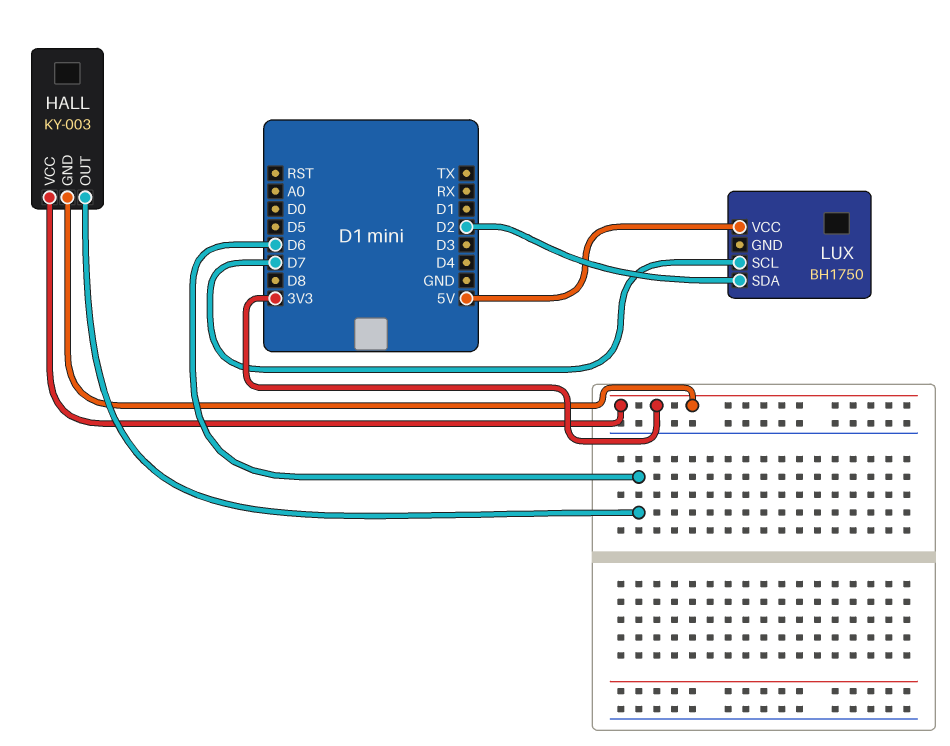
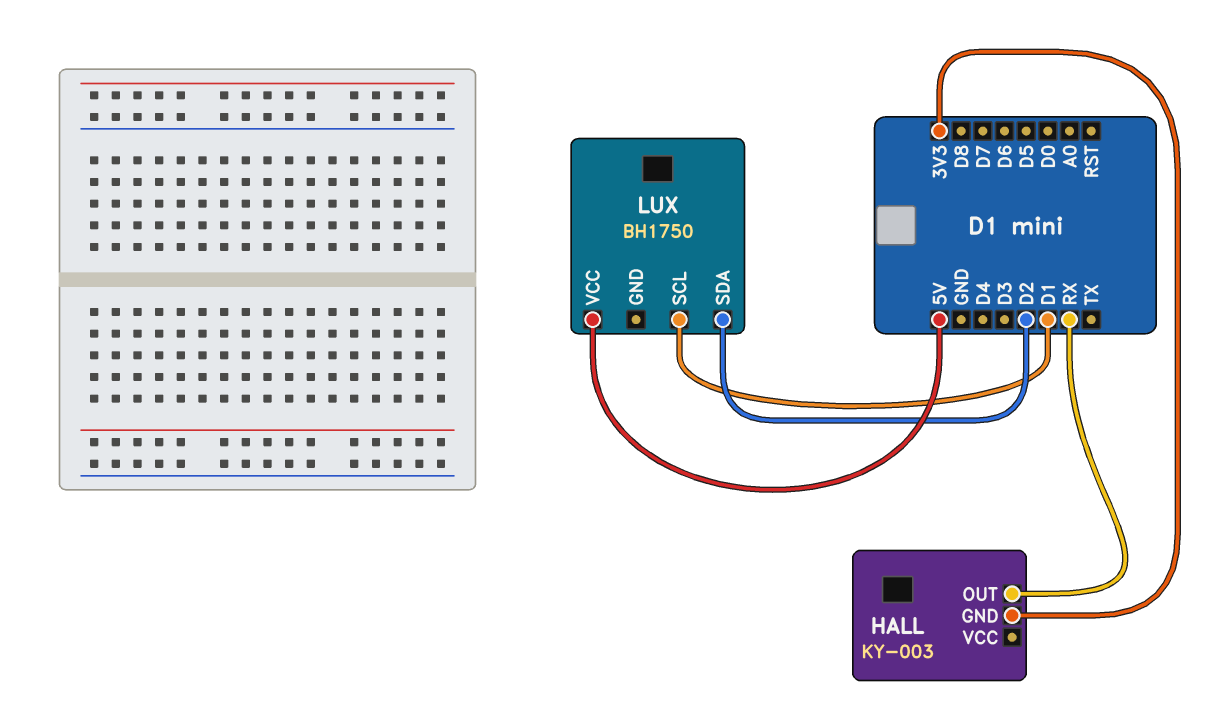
HALL pin OUT: D6 -> RX
HALL pin VCC: 3V3 -> none
LUX pin SCL: D7 -> D1

